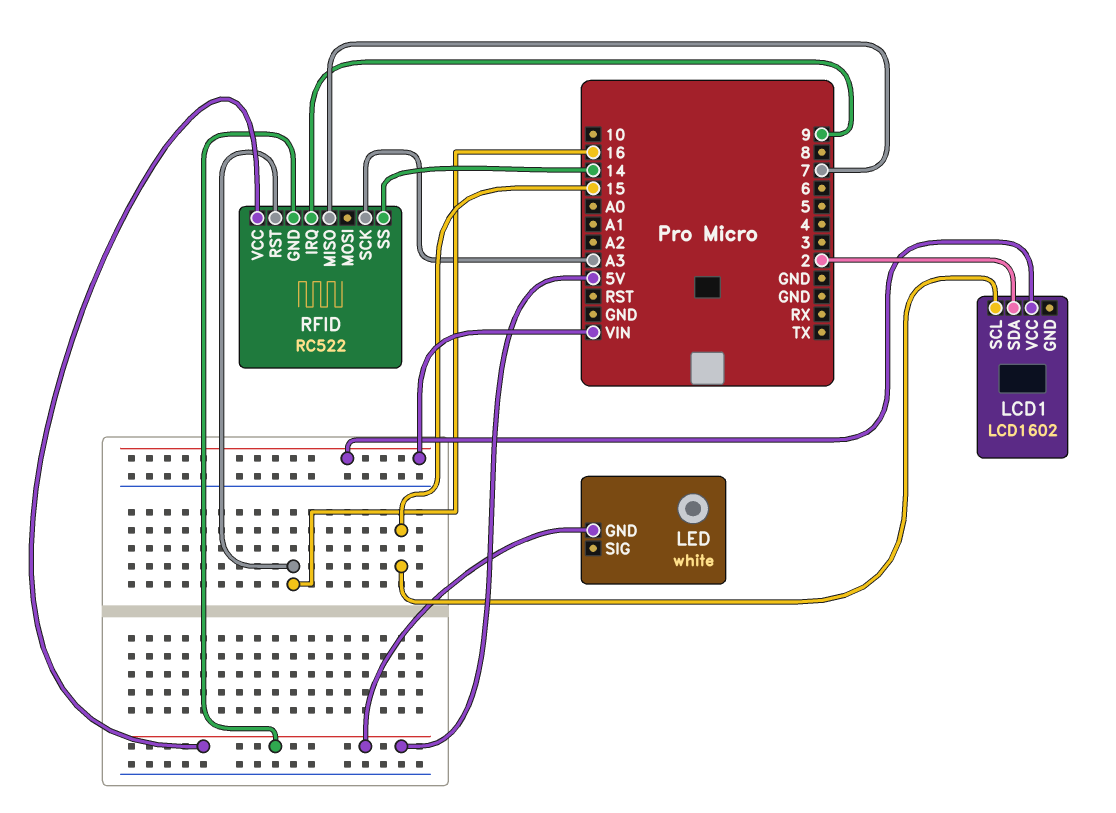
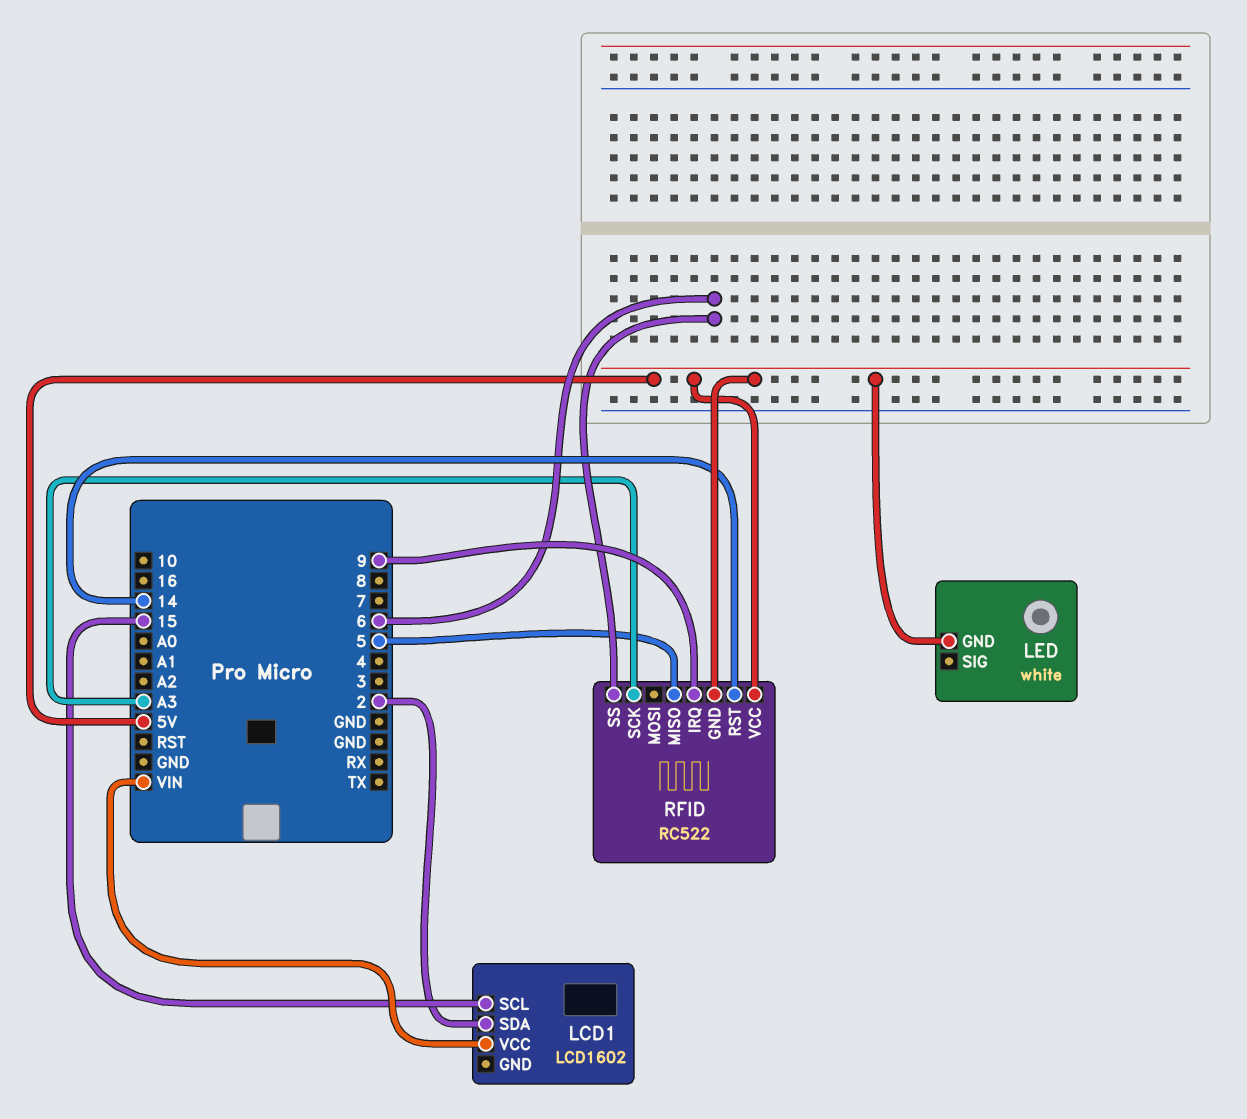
RFID pin MISO: 7 -> 5
RFID pin RST: 16 -> 14
RFID pin SS: 14 -> 6

